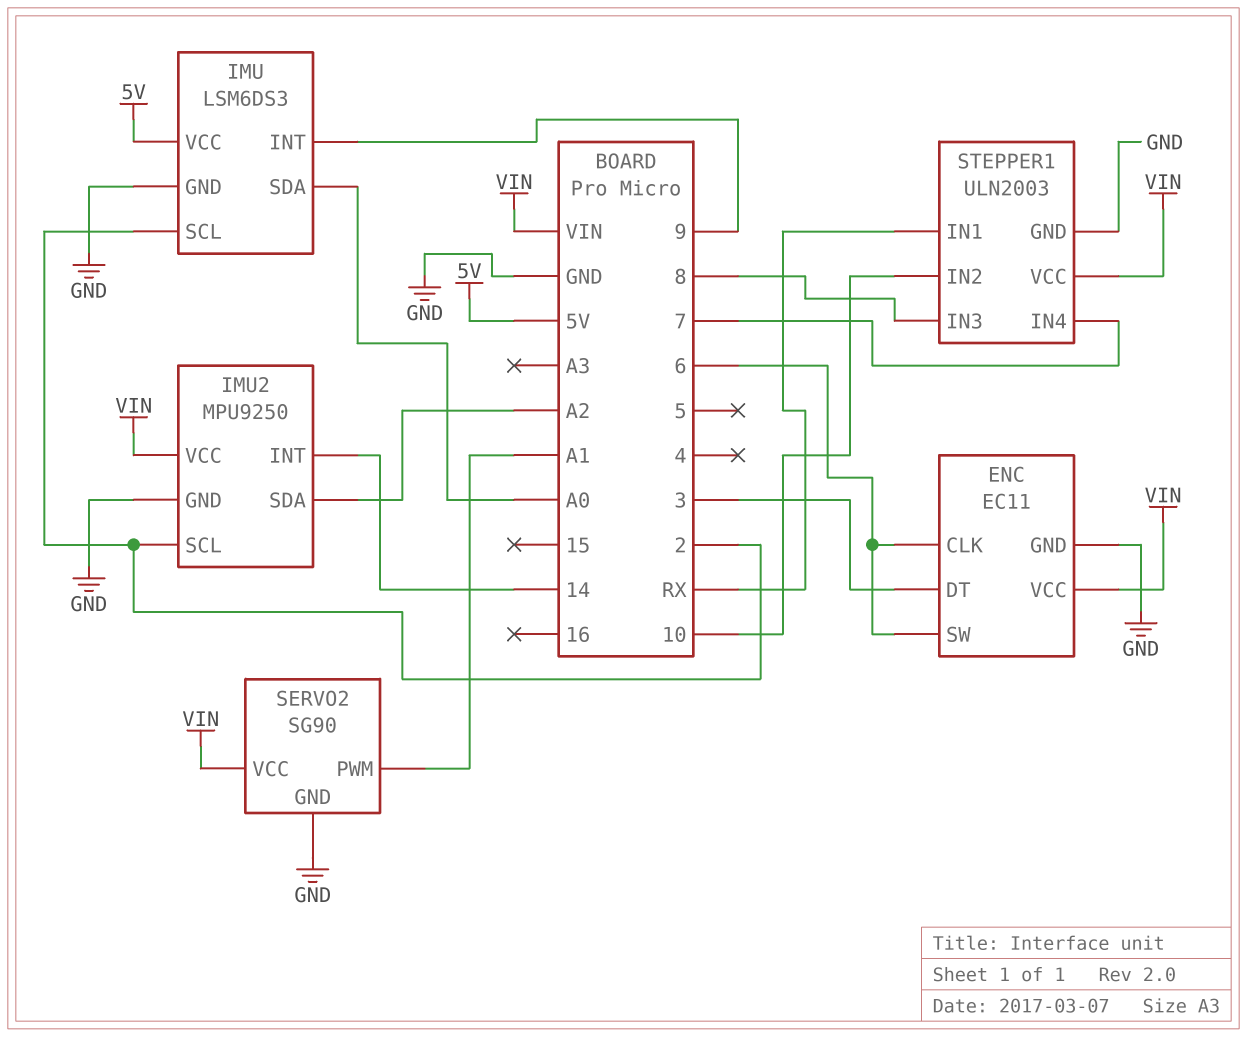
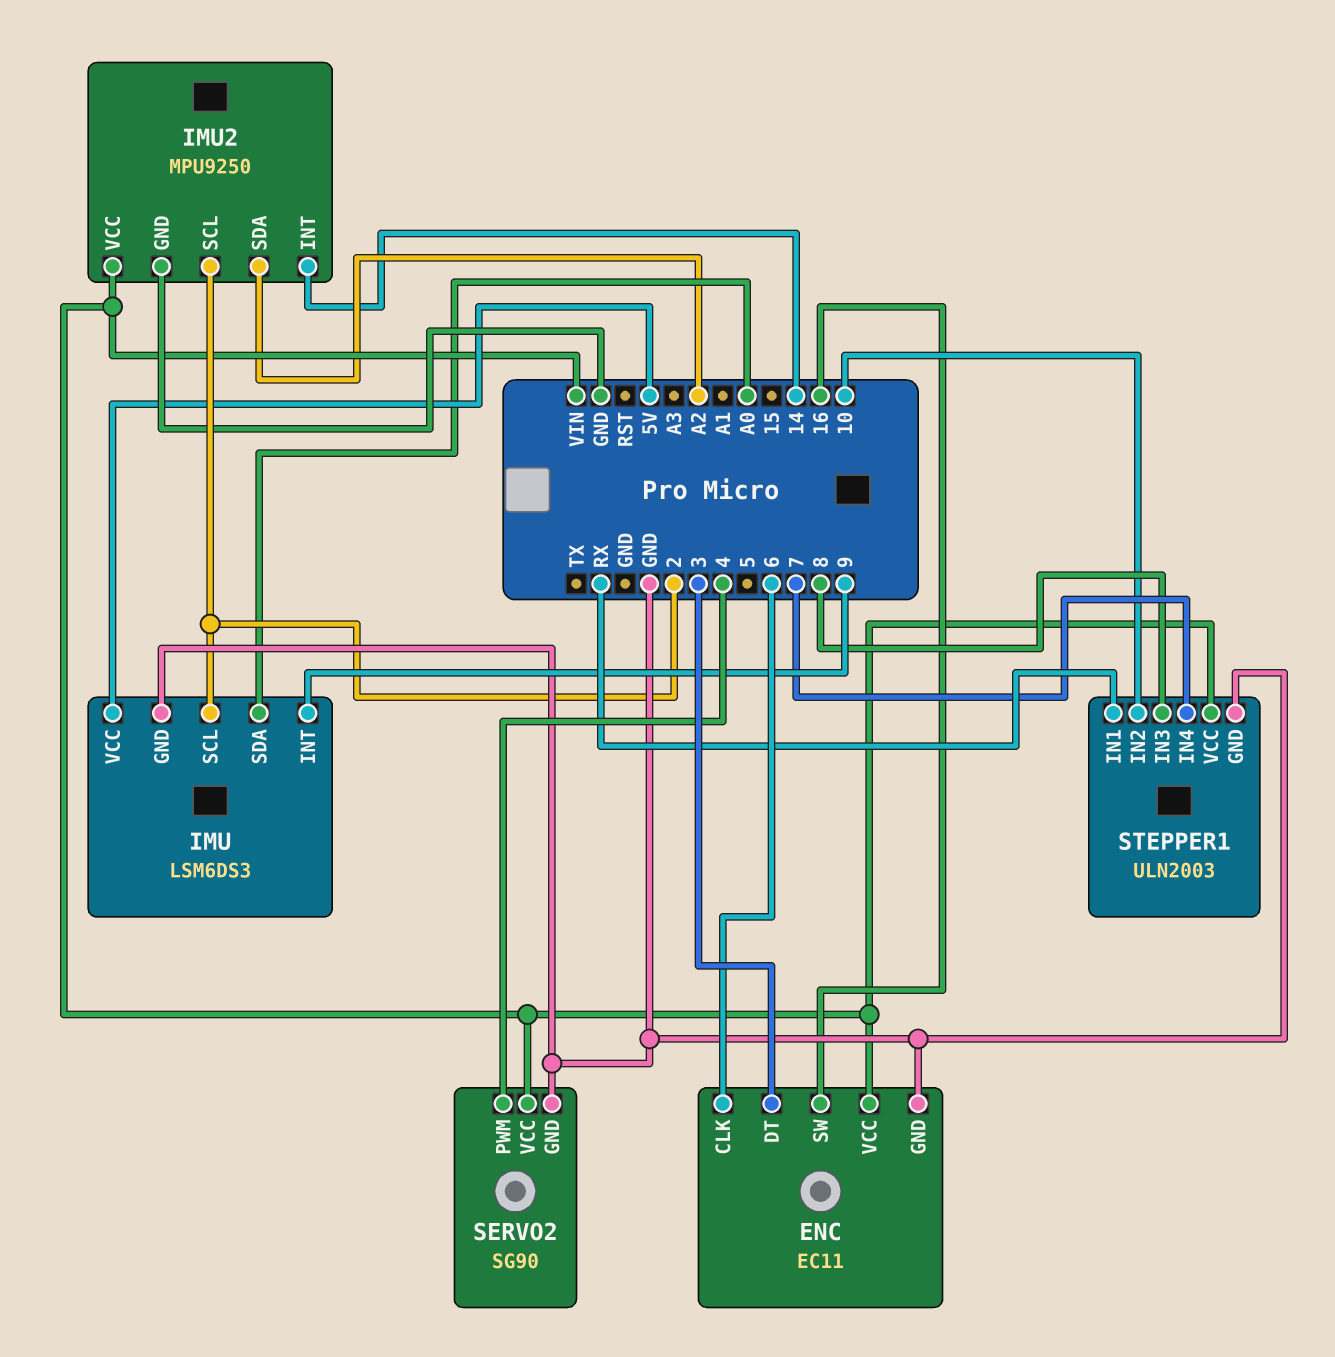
ENC pin SW: 6 -> 16
SERVO2 pin PWM: A1 -> 4

